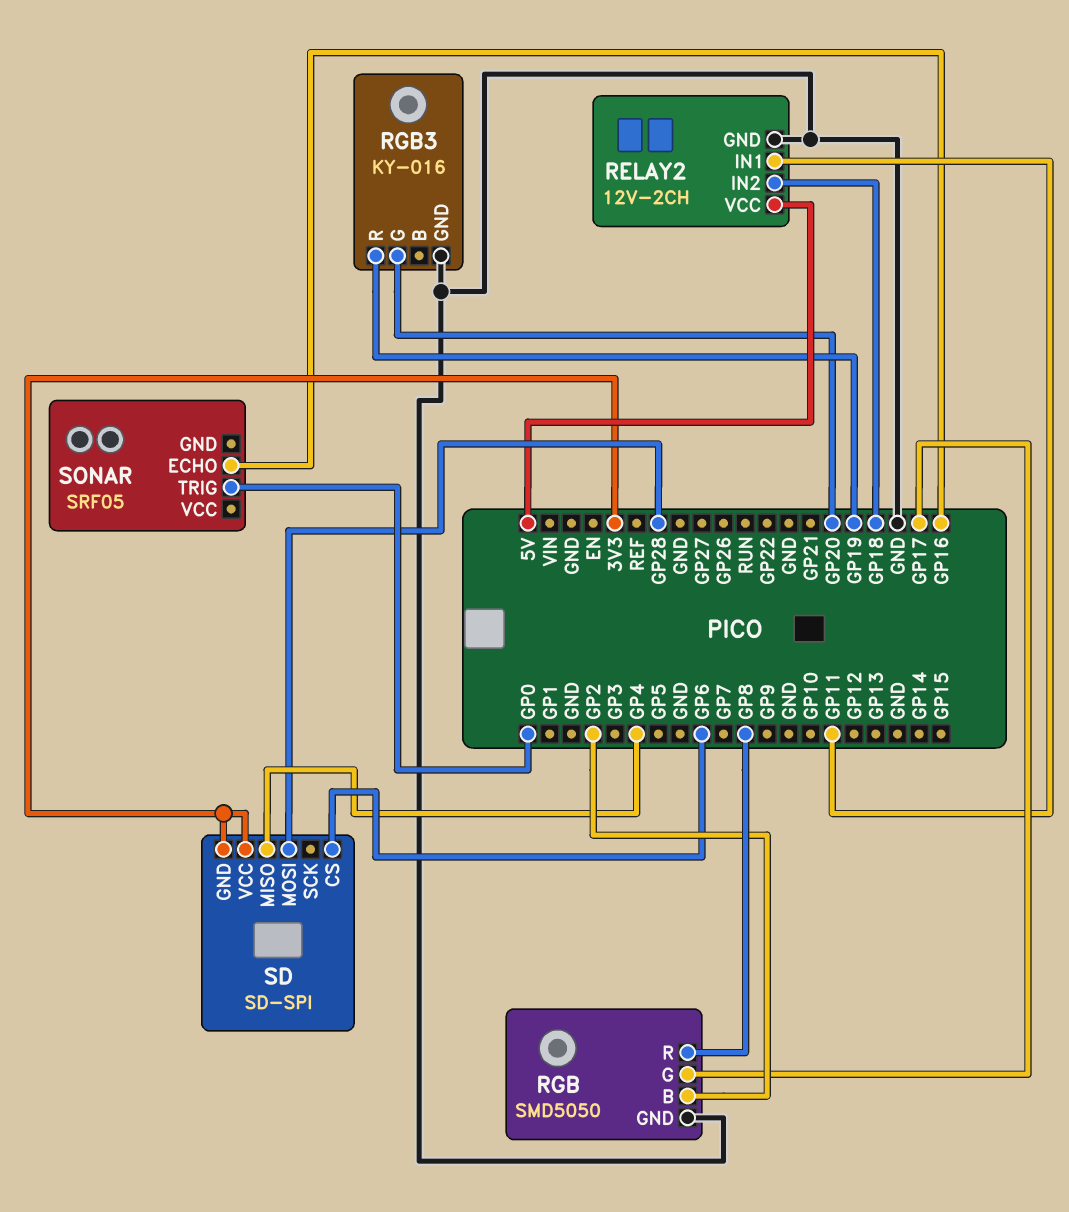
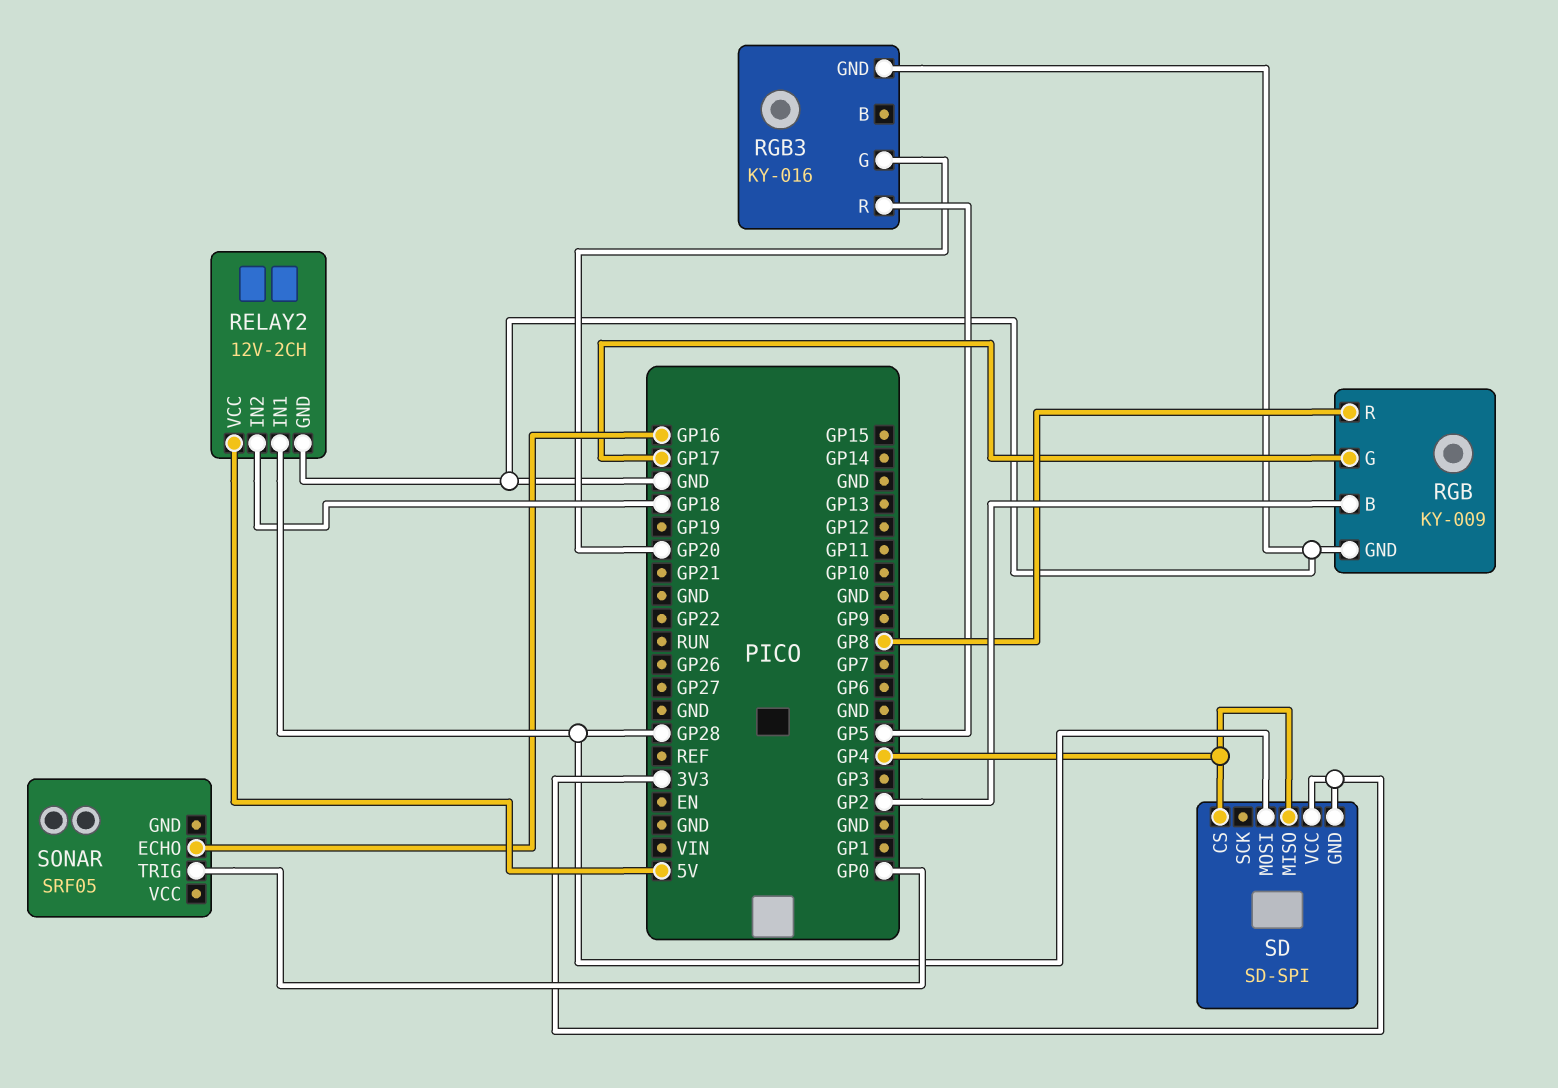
RELAY2 pin IN1: GP11 -> GP28
RGB: SMD5050 -> KY-009
RGB3 pin R: GP19 -> GP5
SD pin CS: GP6 -> GP4

